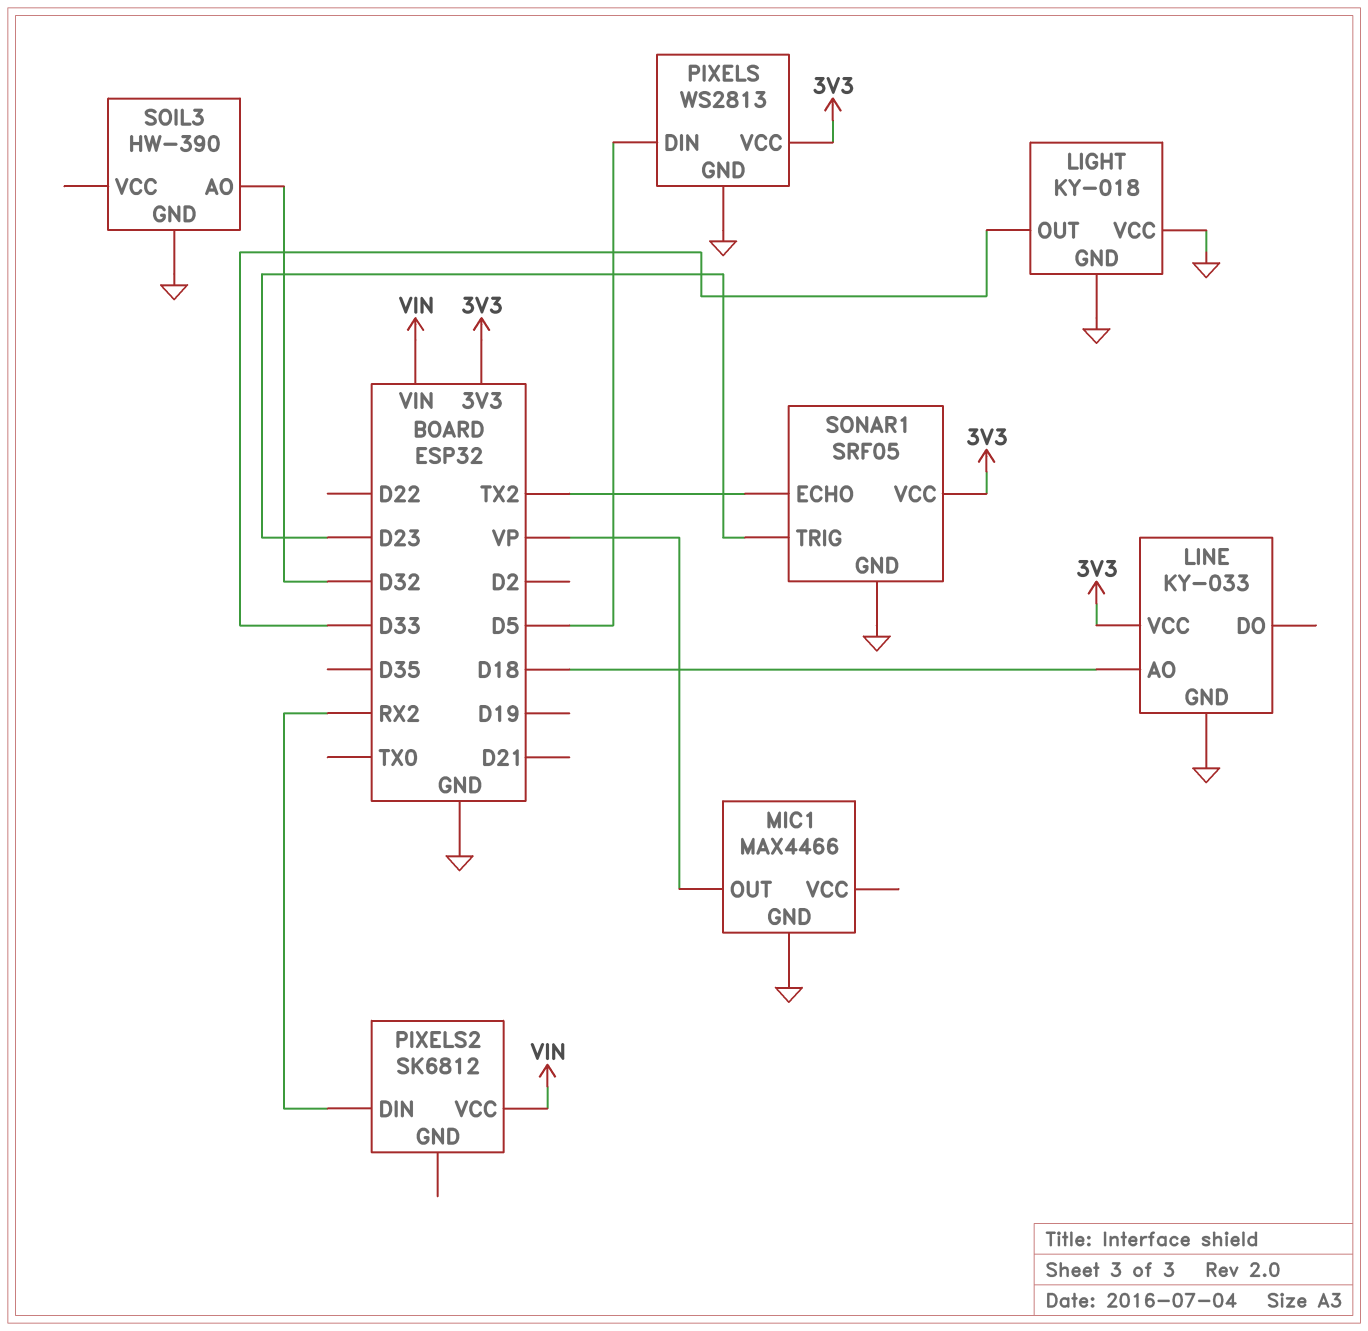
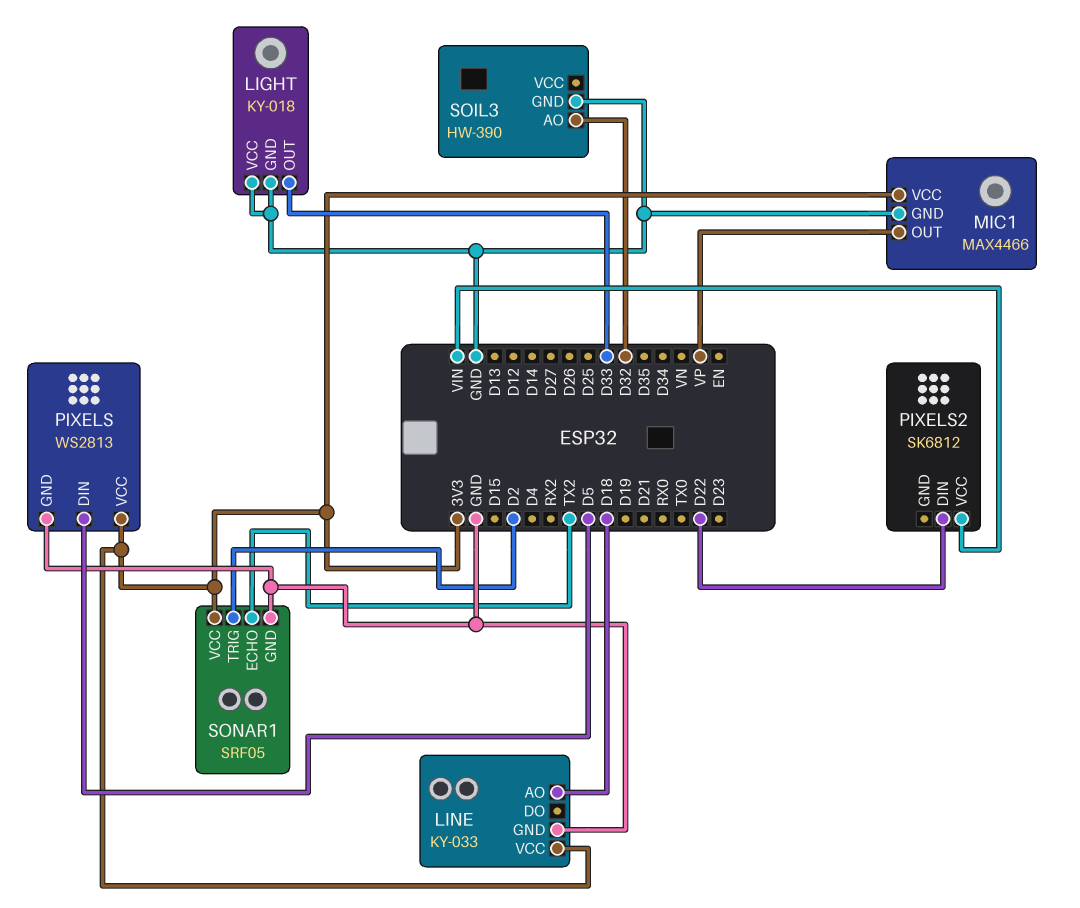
MIC1 pin VCC: none -> 3V3
PIXELS2 pin DIN: RX2 -> D22
SONAR1 pin TRIG: D23 -> D2

